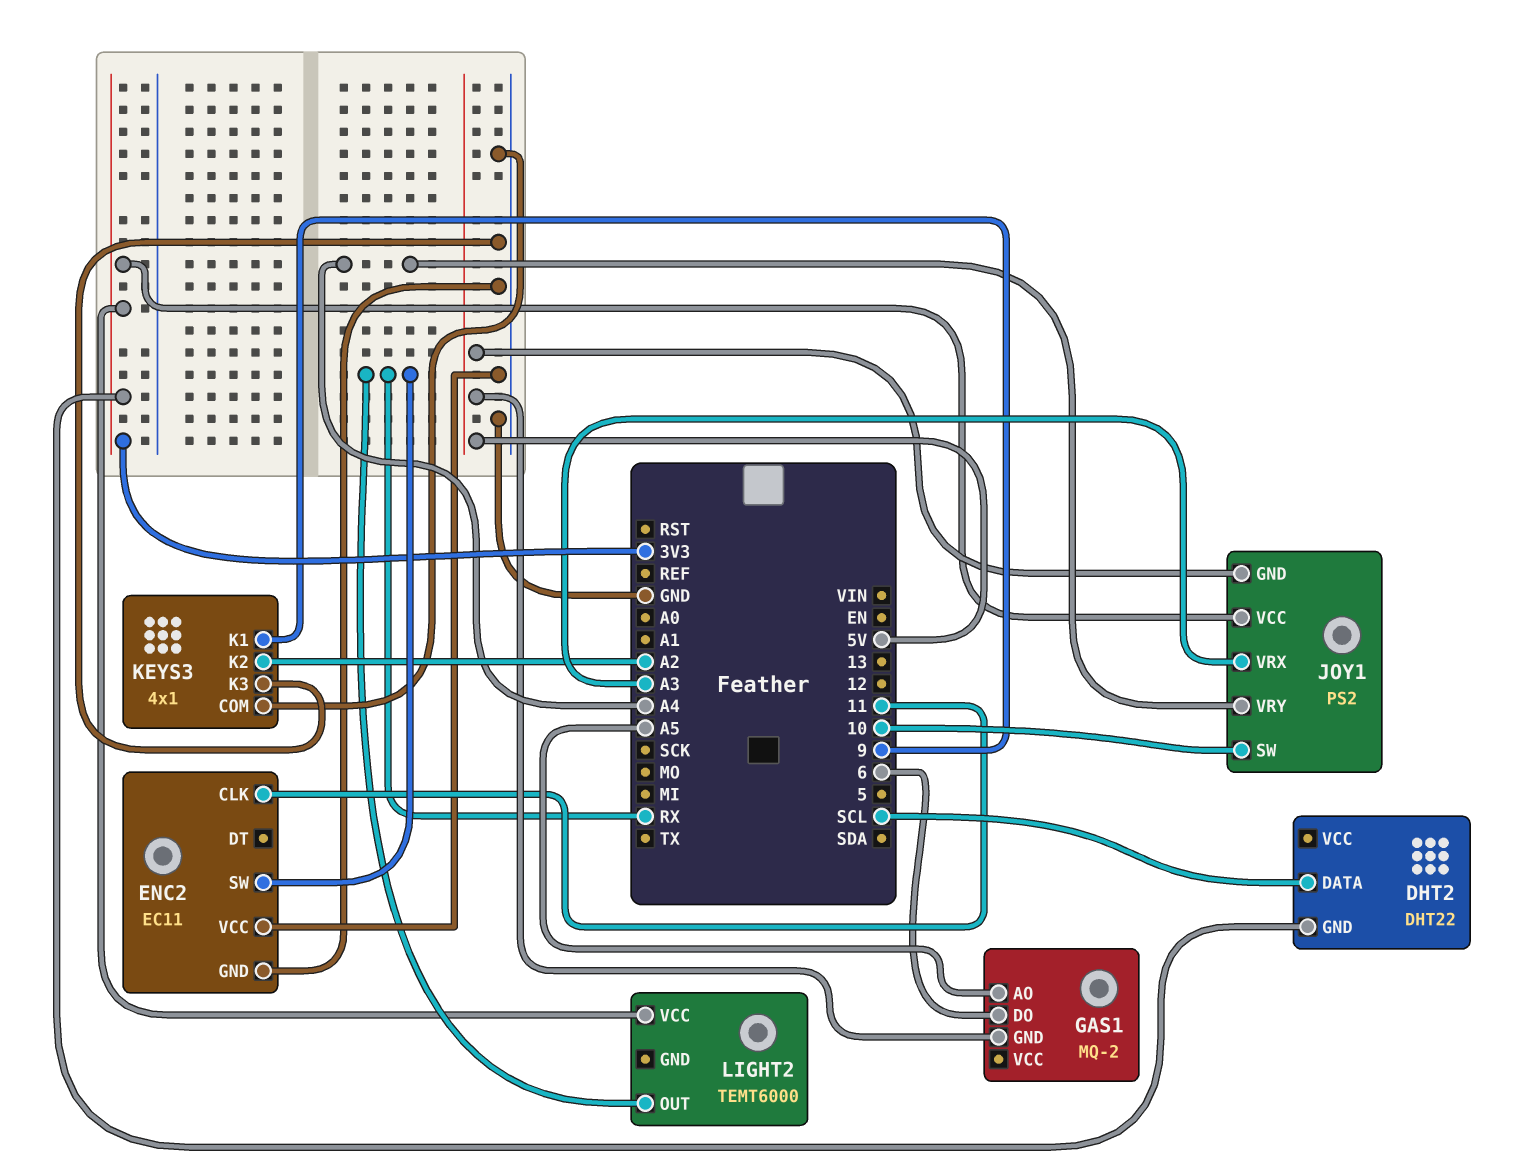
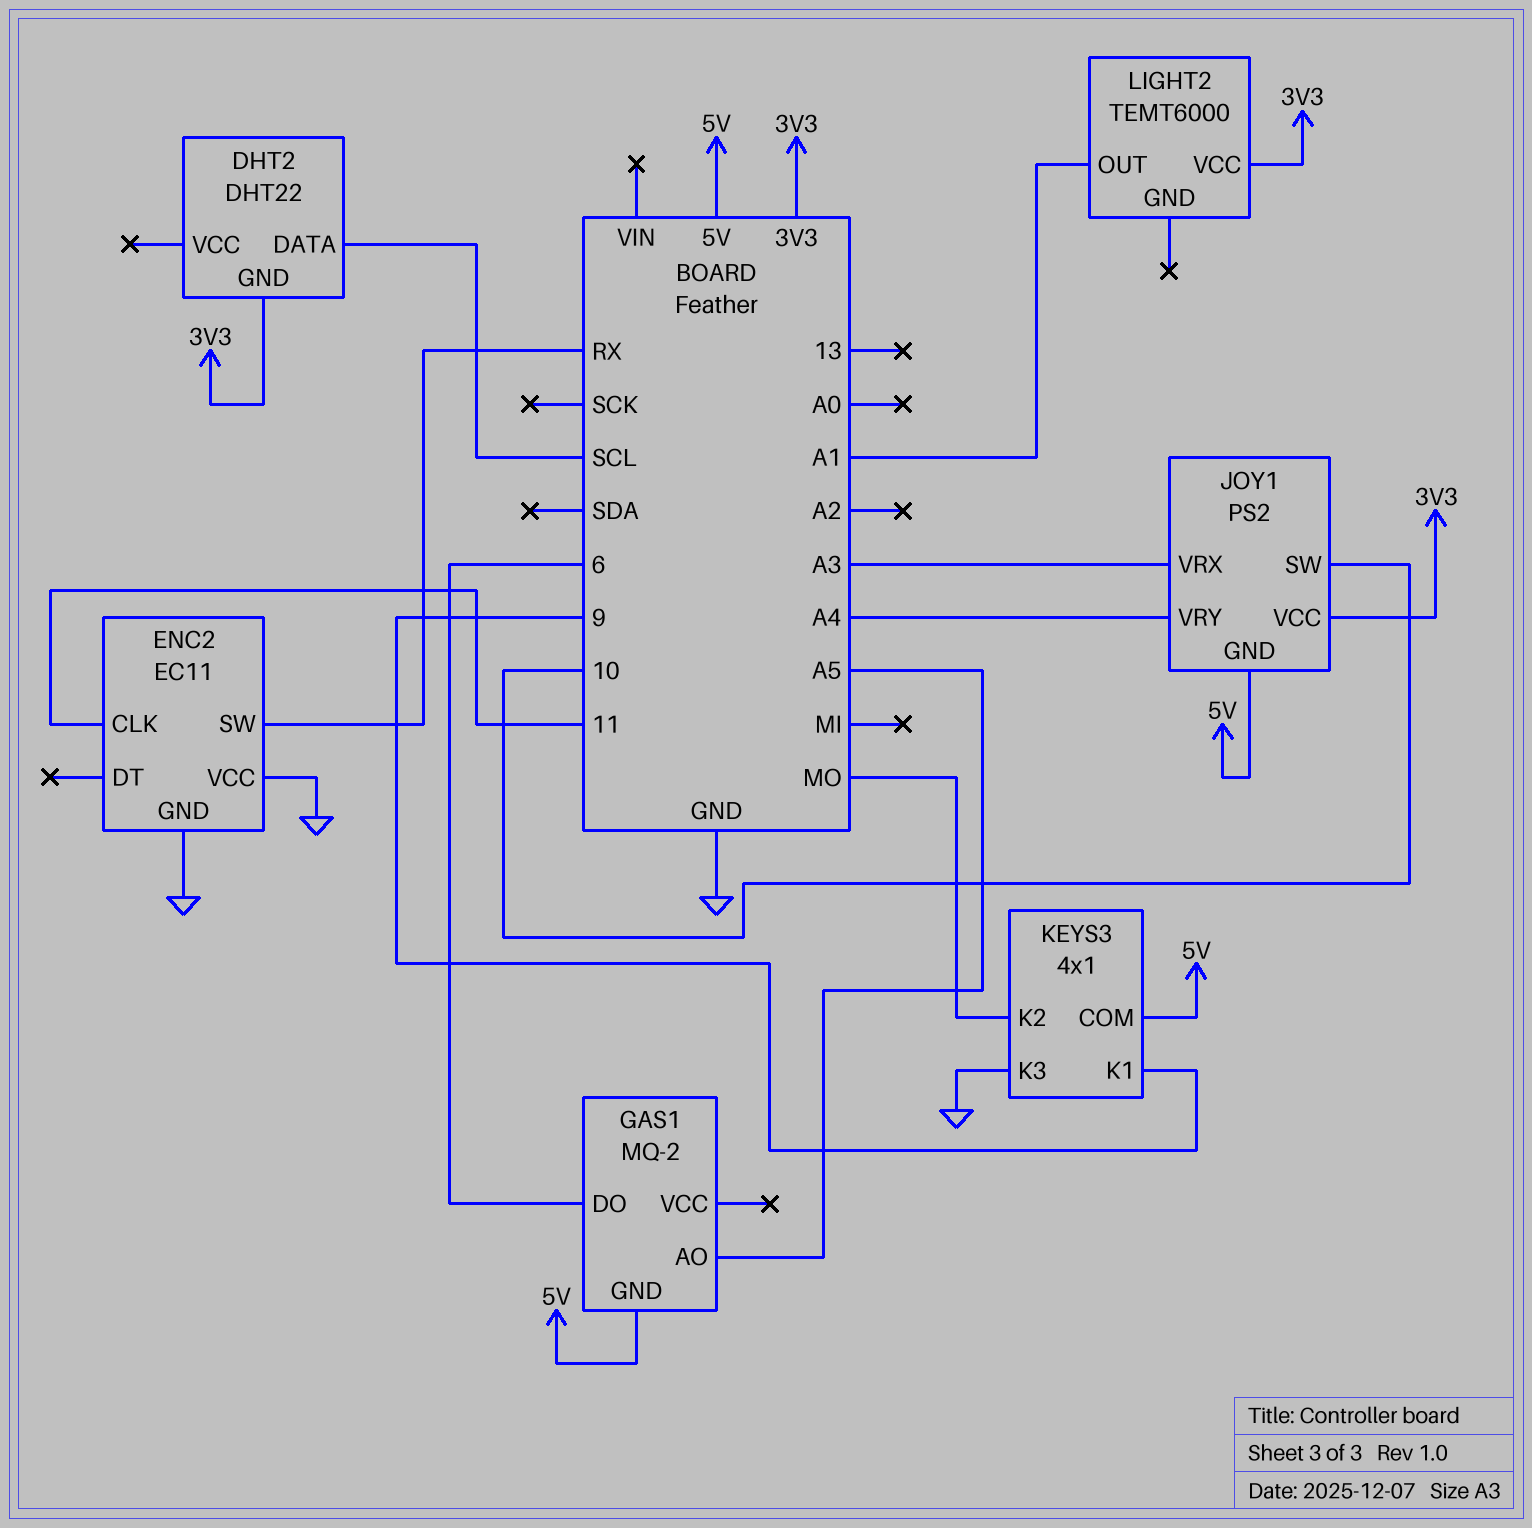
KEYS3 pin COM: GND -> 5V
KEYS3 pin K2: A2 -> MO
LIGHT2 pin OUT: RX -> A1

